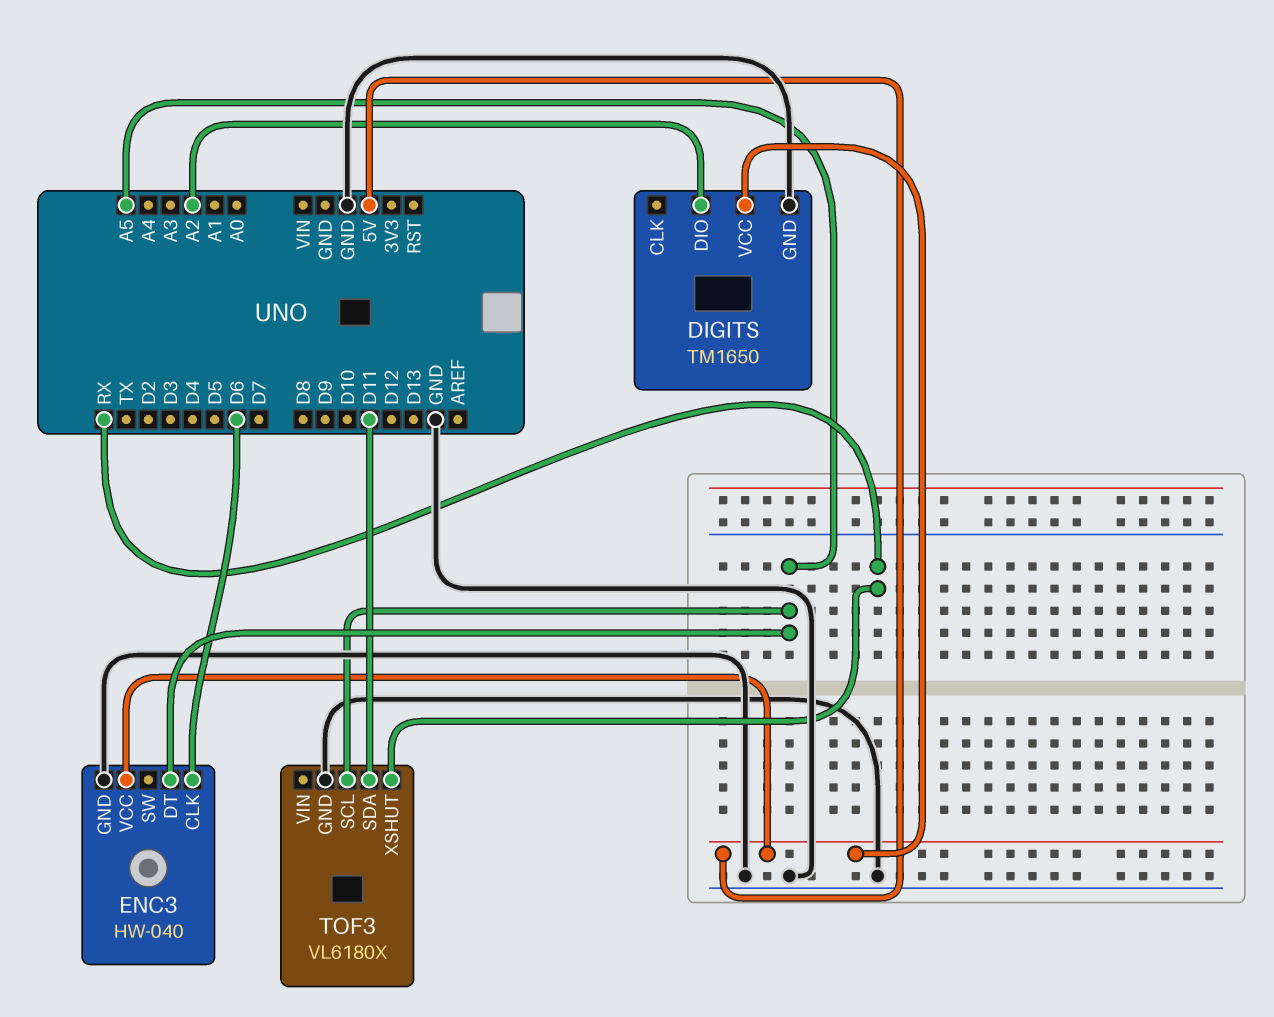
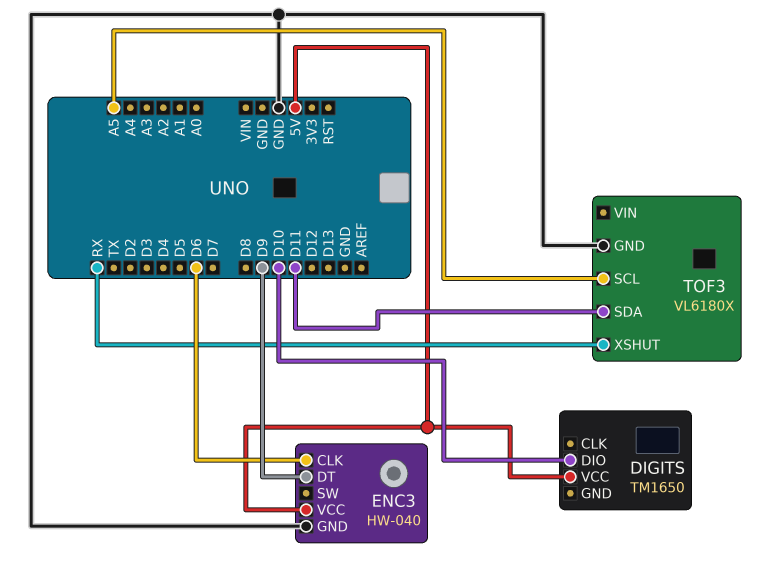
DIGITS pin DIO: A2 -> D10
DIGITS pin GND: GND -> none
ENC3 pin DT: A5 -> D9

